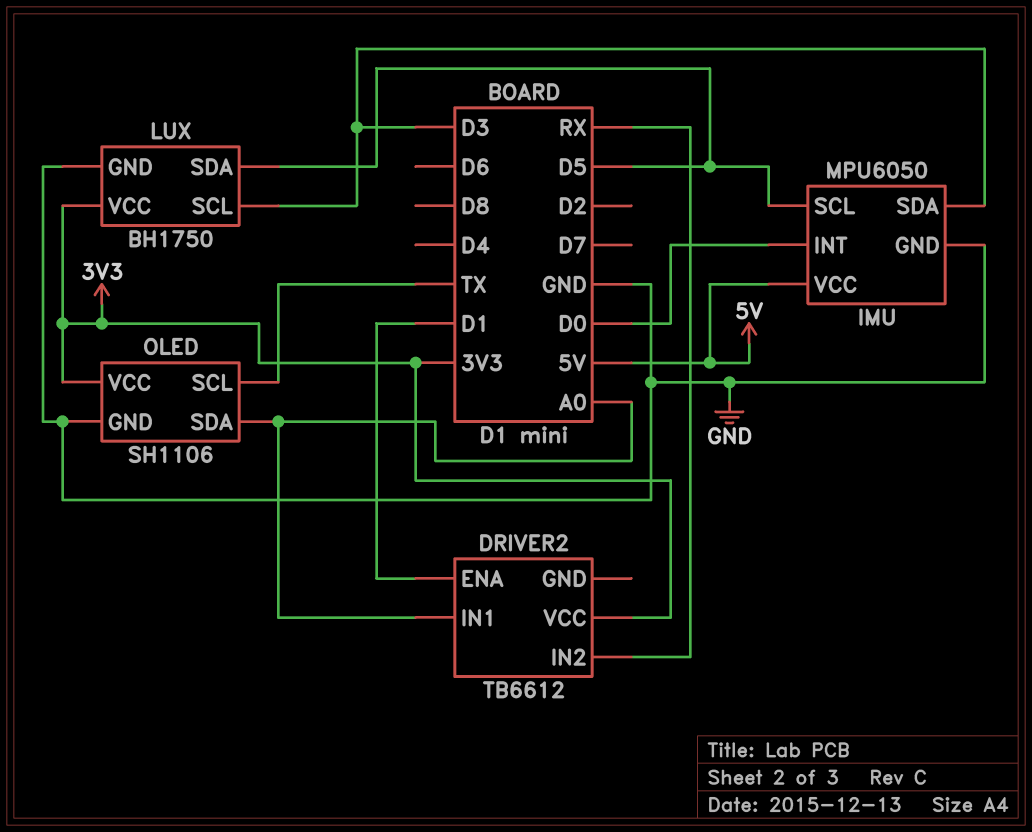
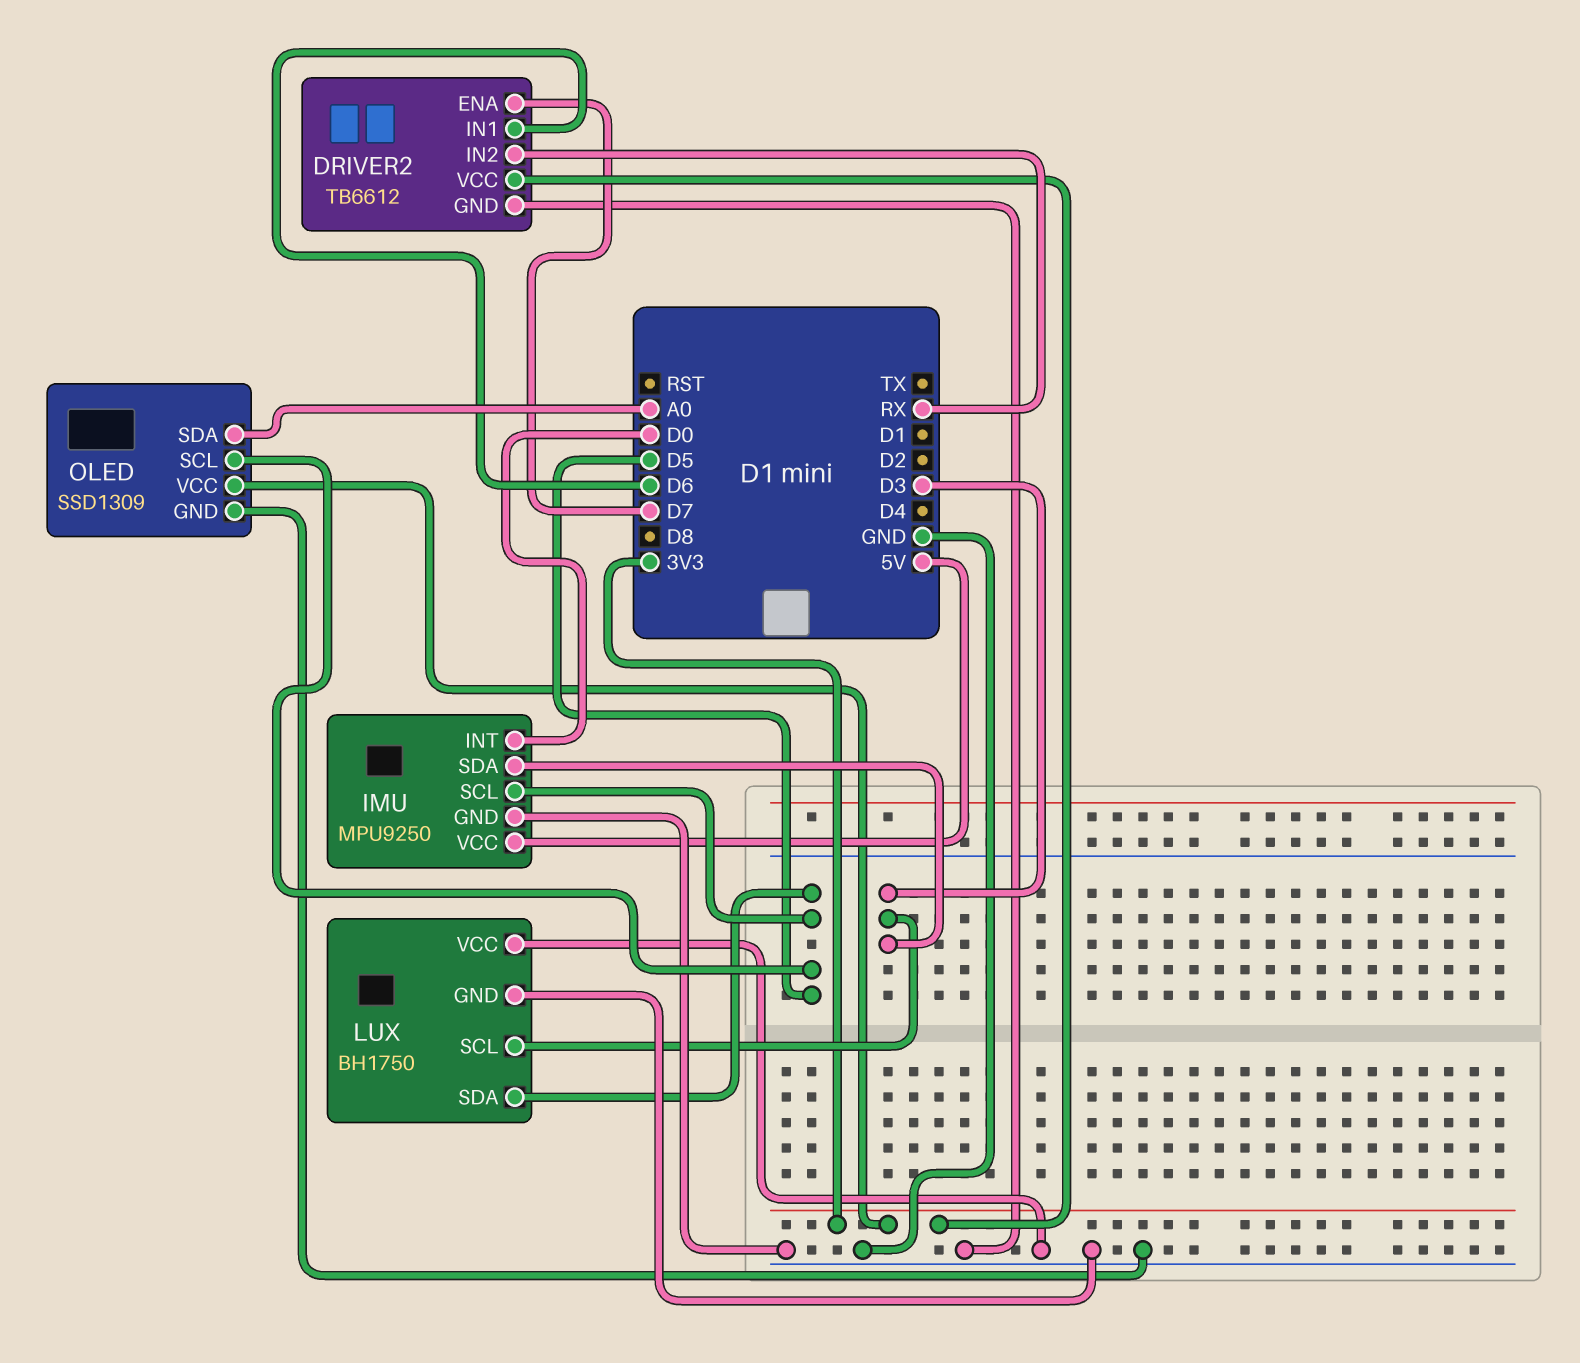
DRIVER2 pin ENA: D1 -> D7
DRIVER2 pin GND: none -> GND
DRIVER2 pin IN1: A0 -> D6
IMU: MPU6050 -> MPU9250
LUX pin VCC: 3V3 -> GND
OLED: SH1106 -> SSD1309
OLED pin SCL: TX -> D5

